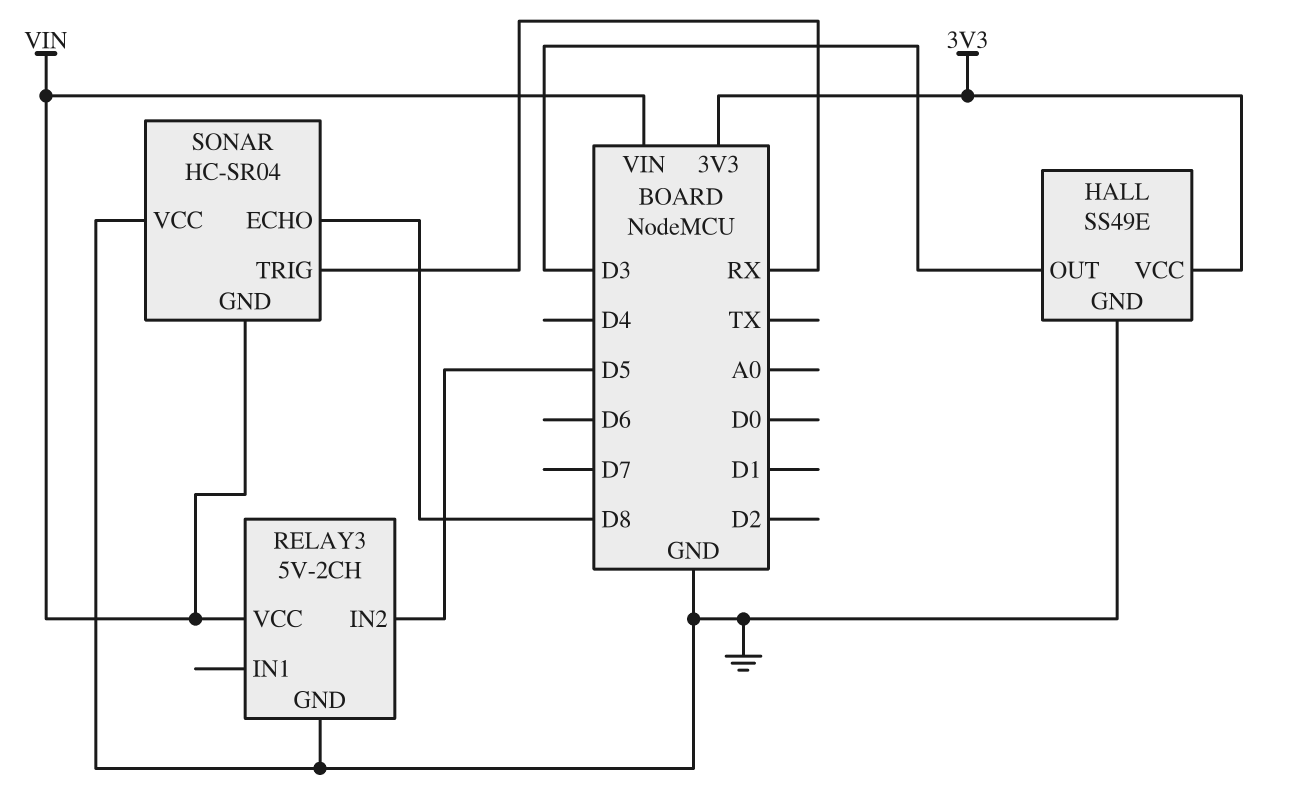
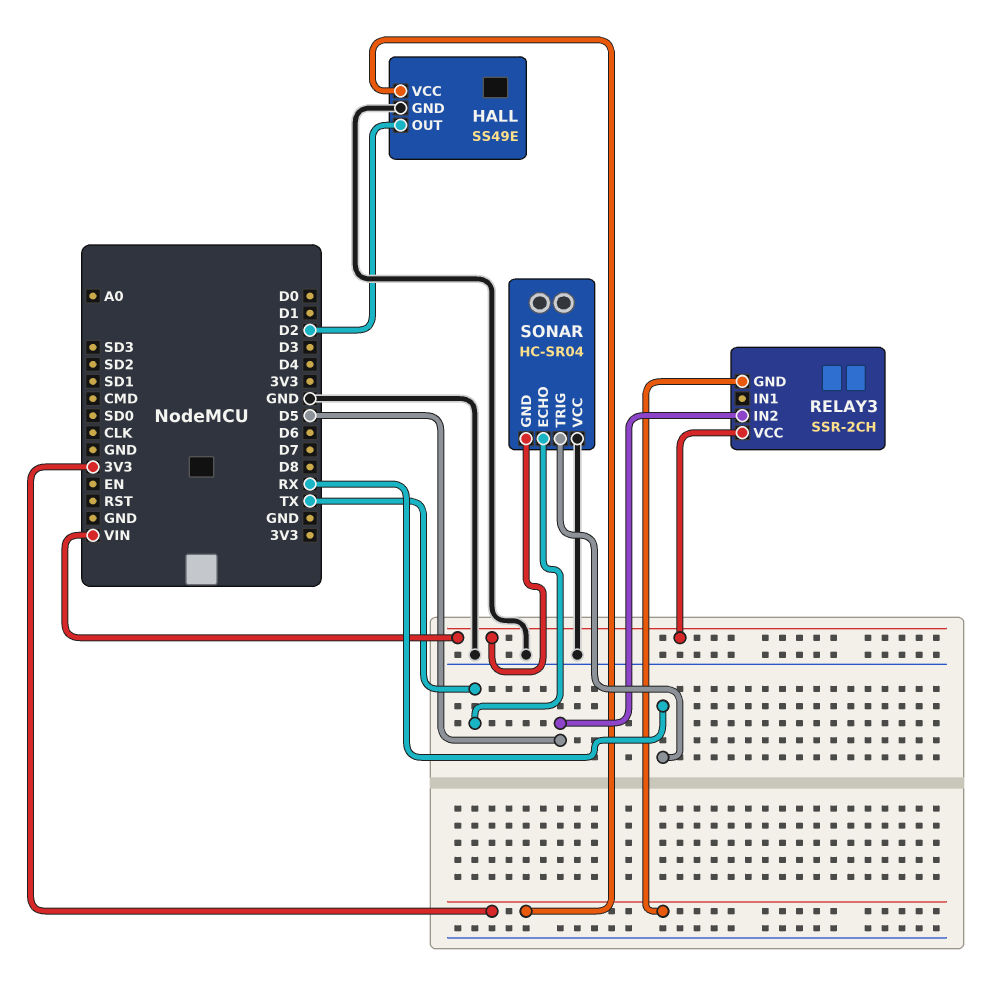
HALL pin OUT: D3 -> D2
RELAY3: 5V-2CH -> SSR-2CH
RELAY3 pin GND: GND -> 3V3
SONAR pin ECHO: D8 -> TX

